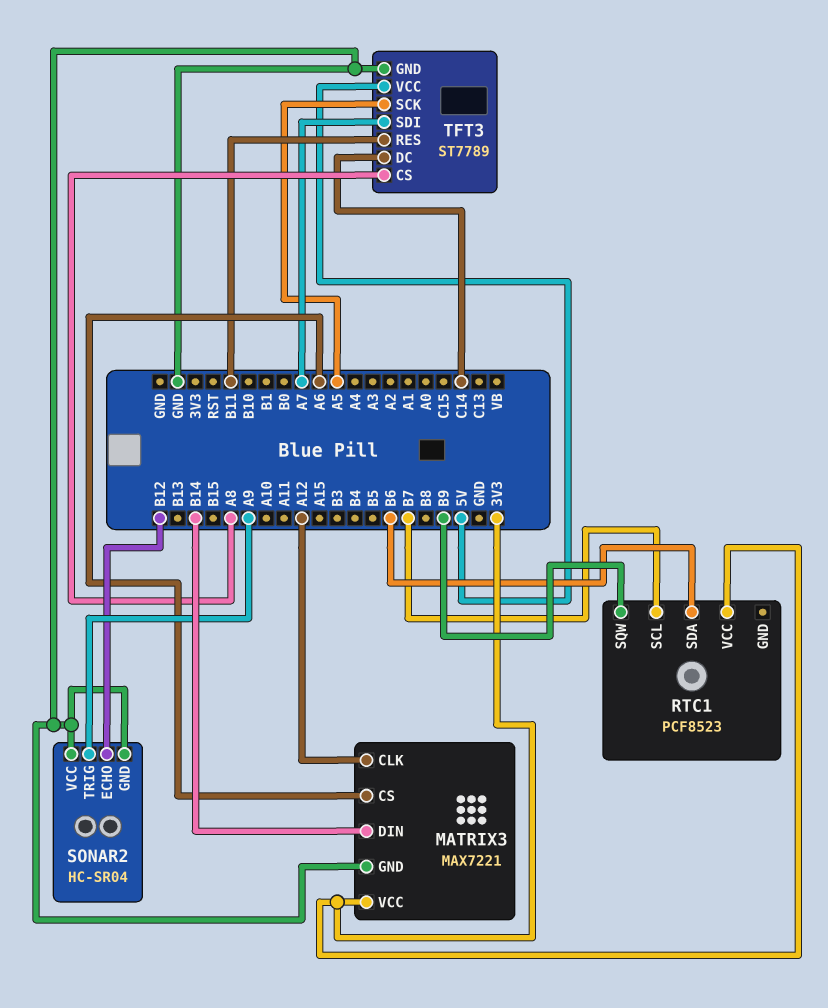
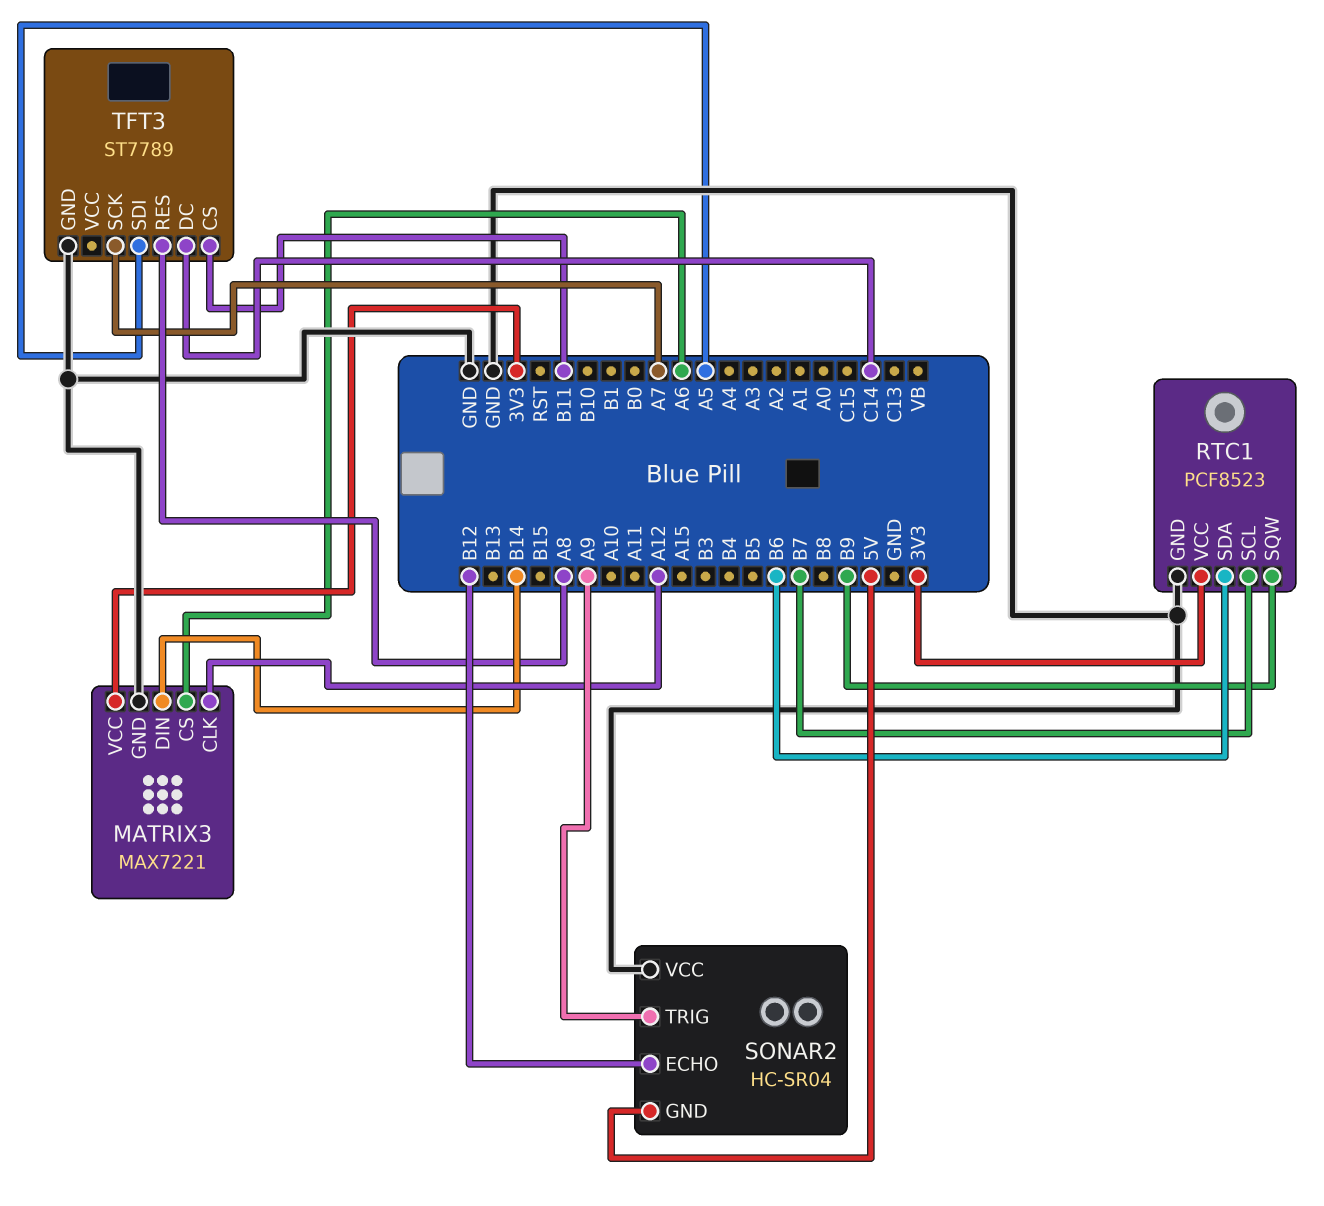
RTC1 pin GND: none -> GND
SONAR2 pin GND: GND -> 5V
TFT3 pin CS: A8 -> B11
TFT3 pin RES: B11 -> A8
TFT3 pin SCK: A5 -> A7
TFT3 pin SDI: A7 -> A5
TFT3 pin VCC: 5V -> none

